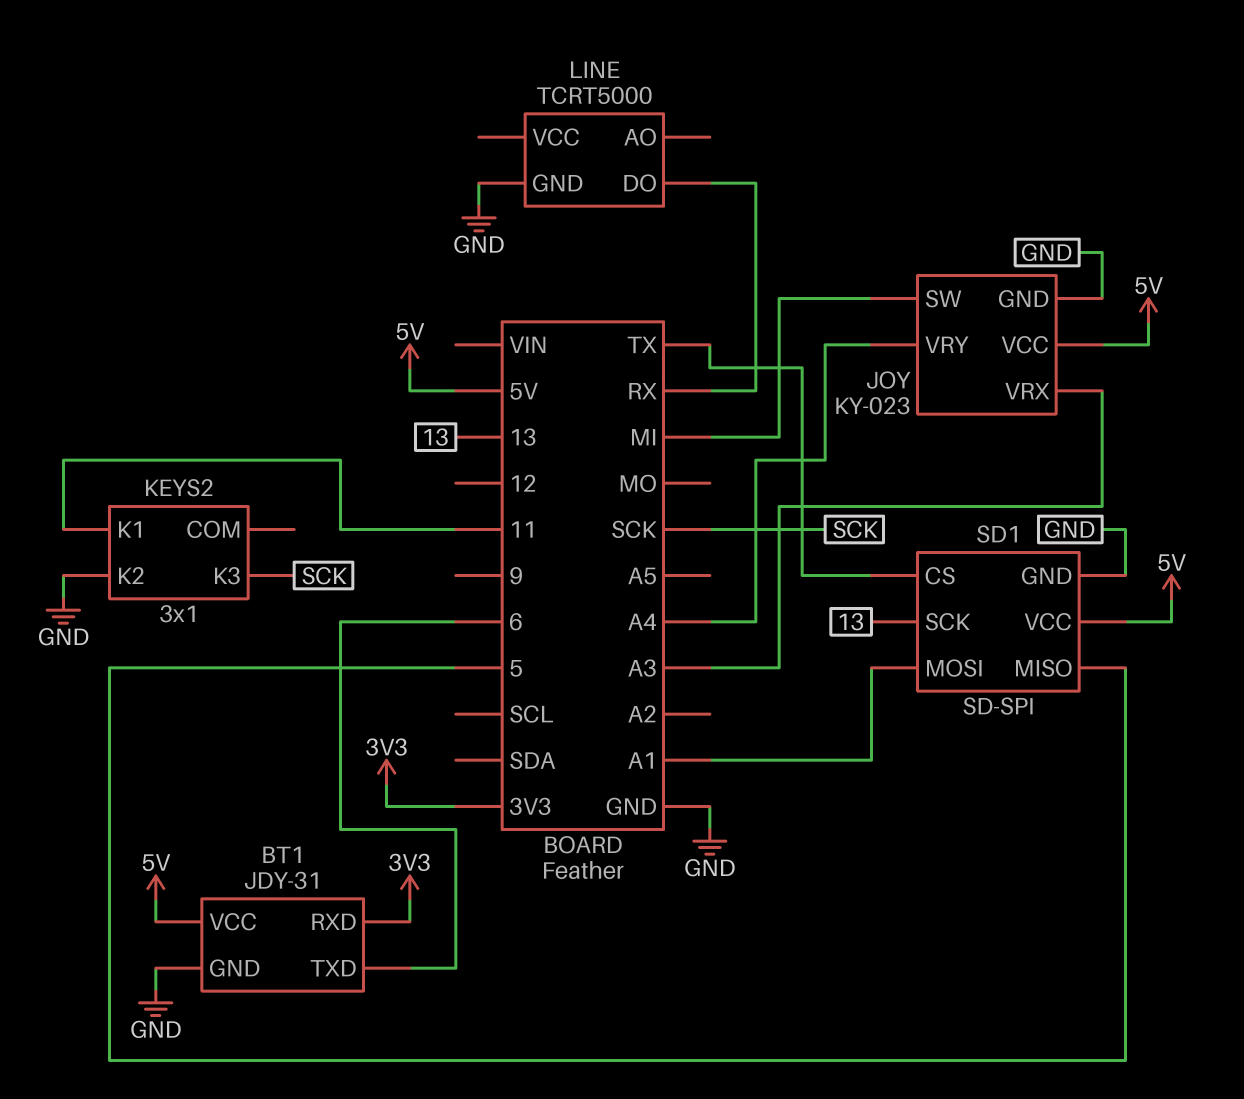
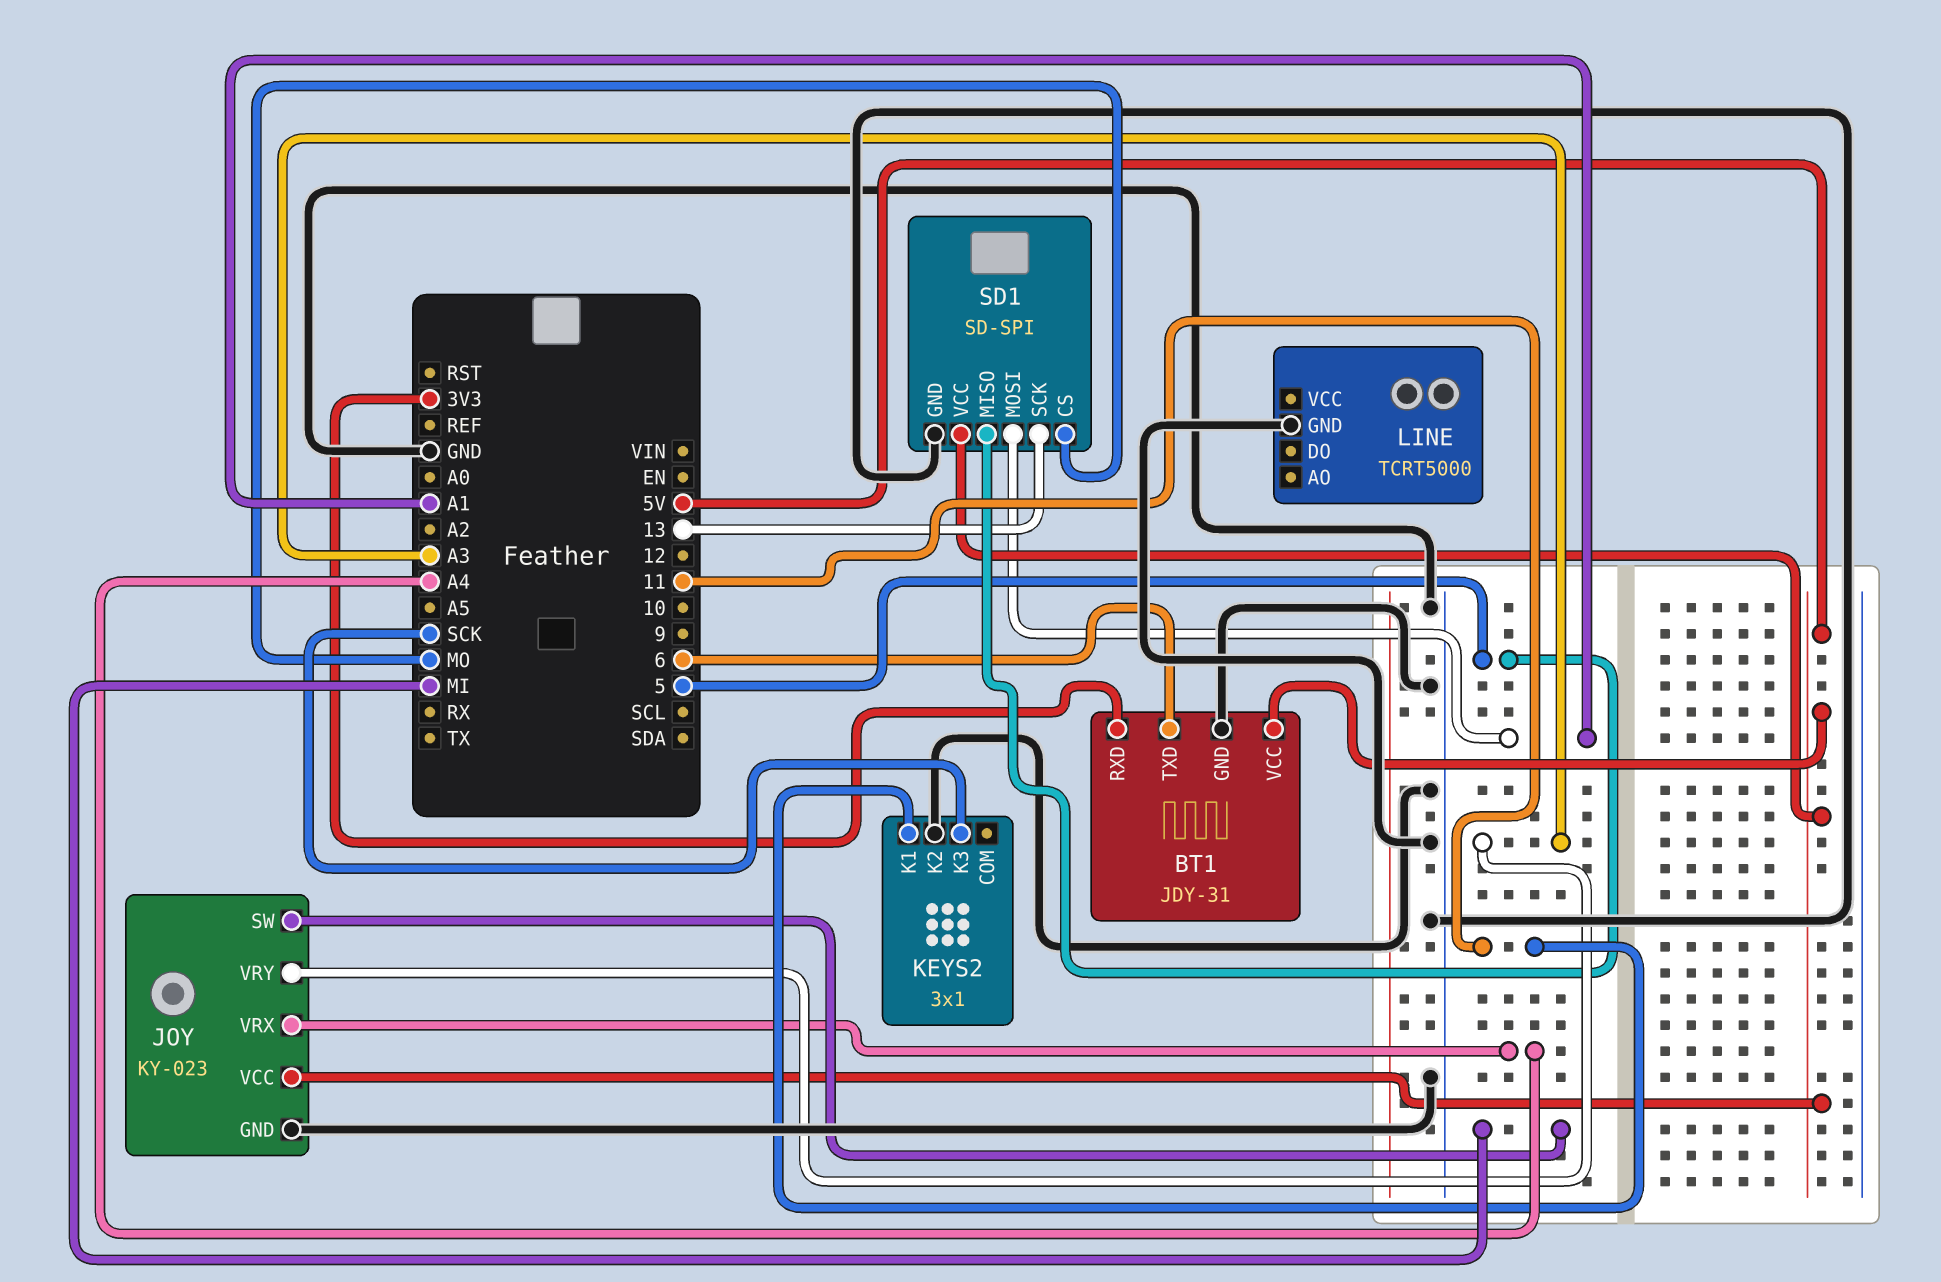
JOY pin VRX: A3 -> A4
JOY pin VRY: A4 -> A3
LINE pin DO: RX -> none
SD1 pin CS: TX -> MO

